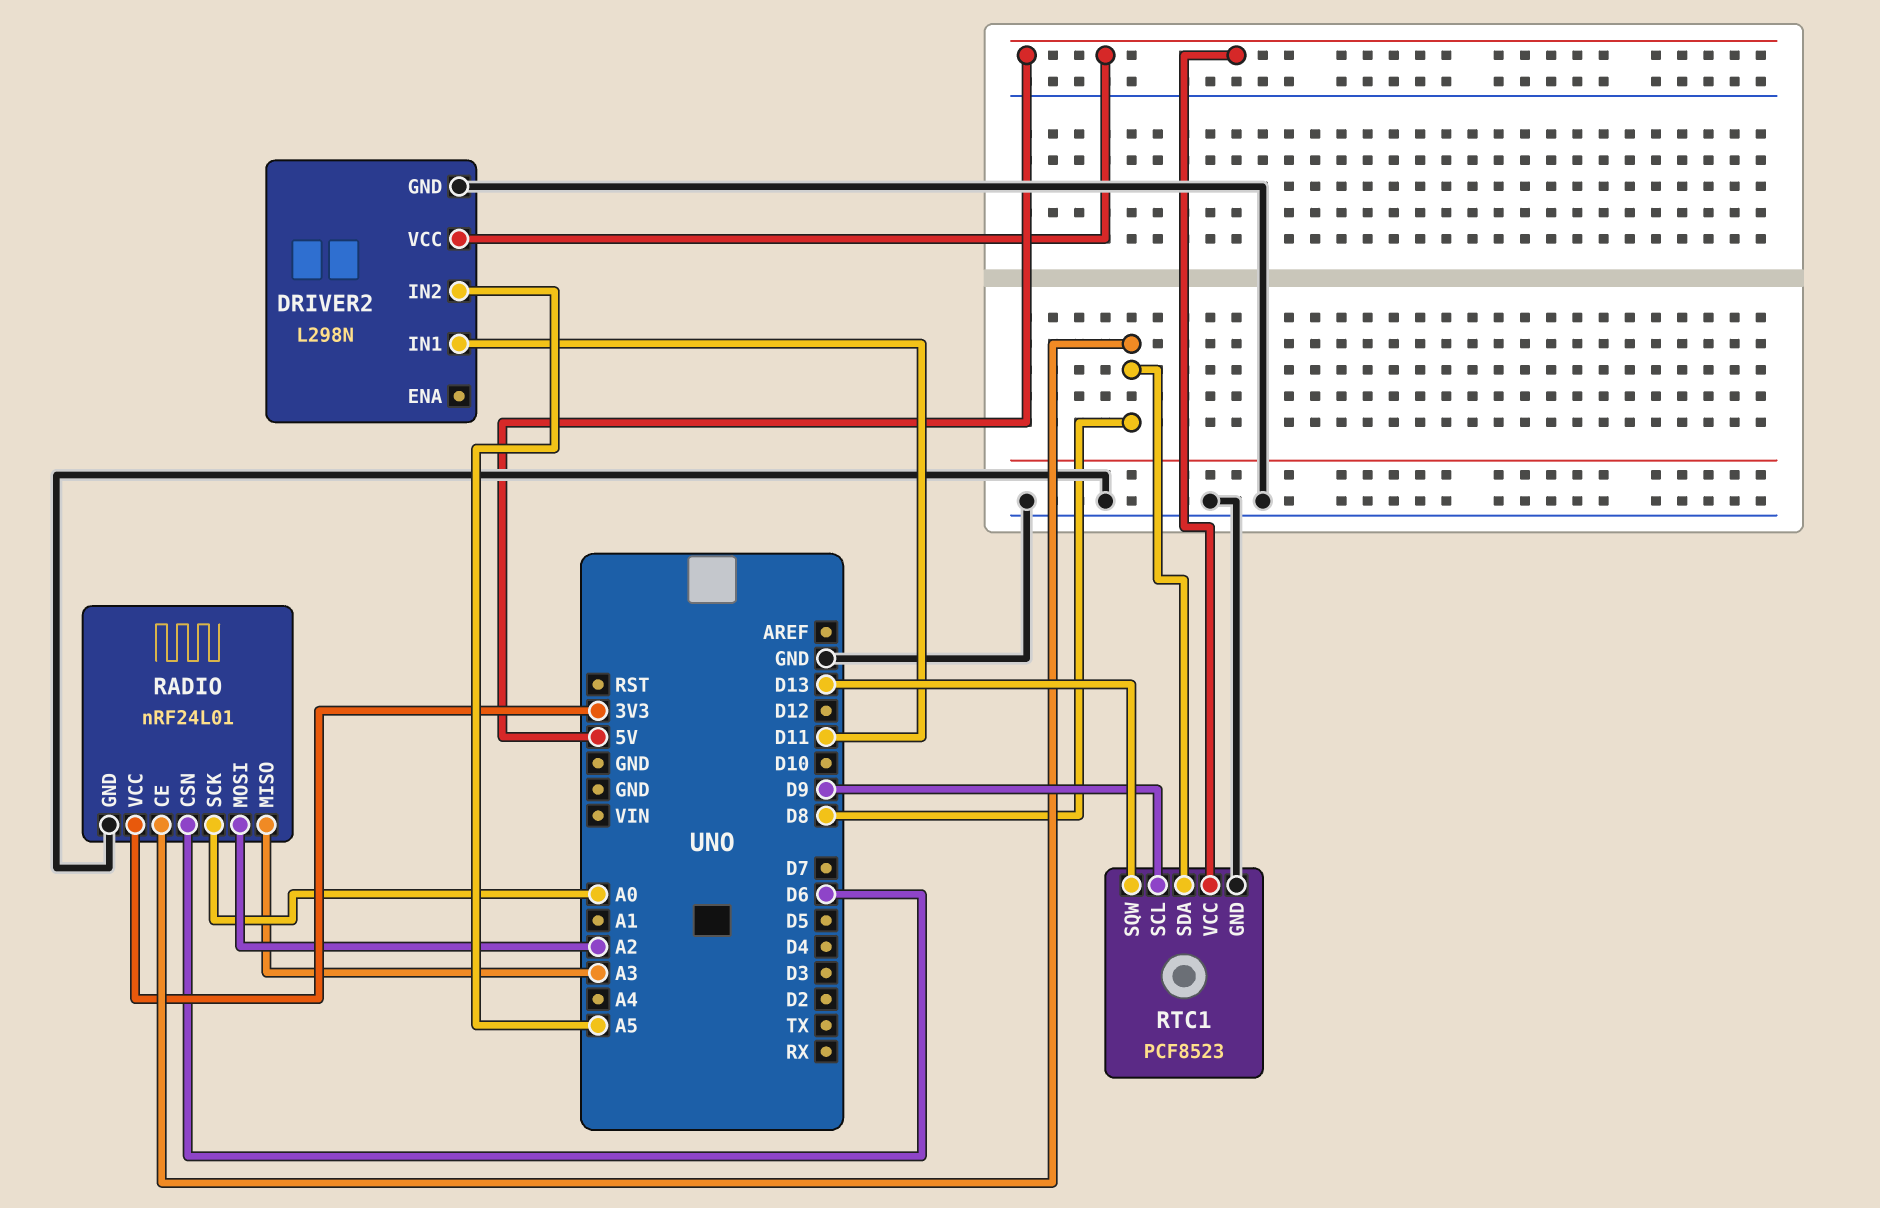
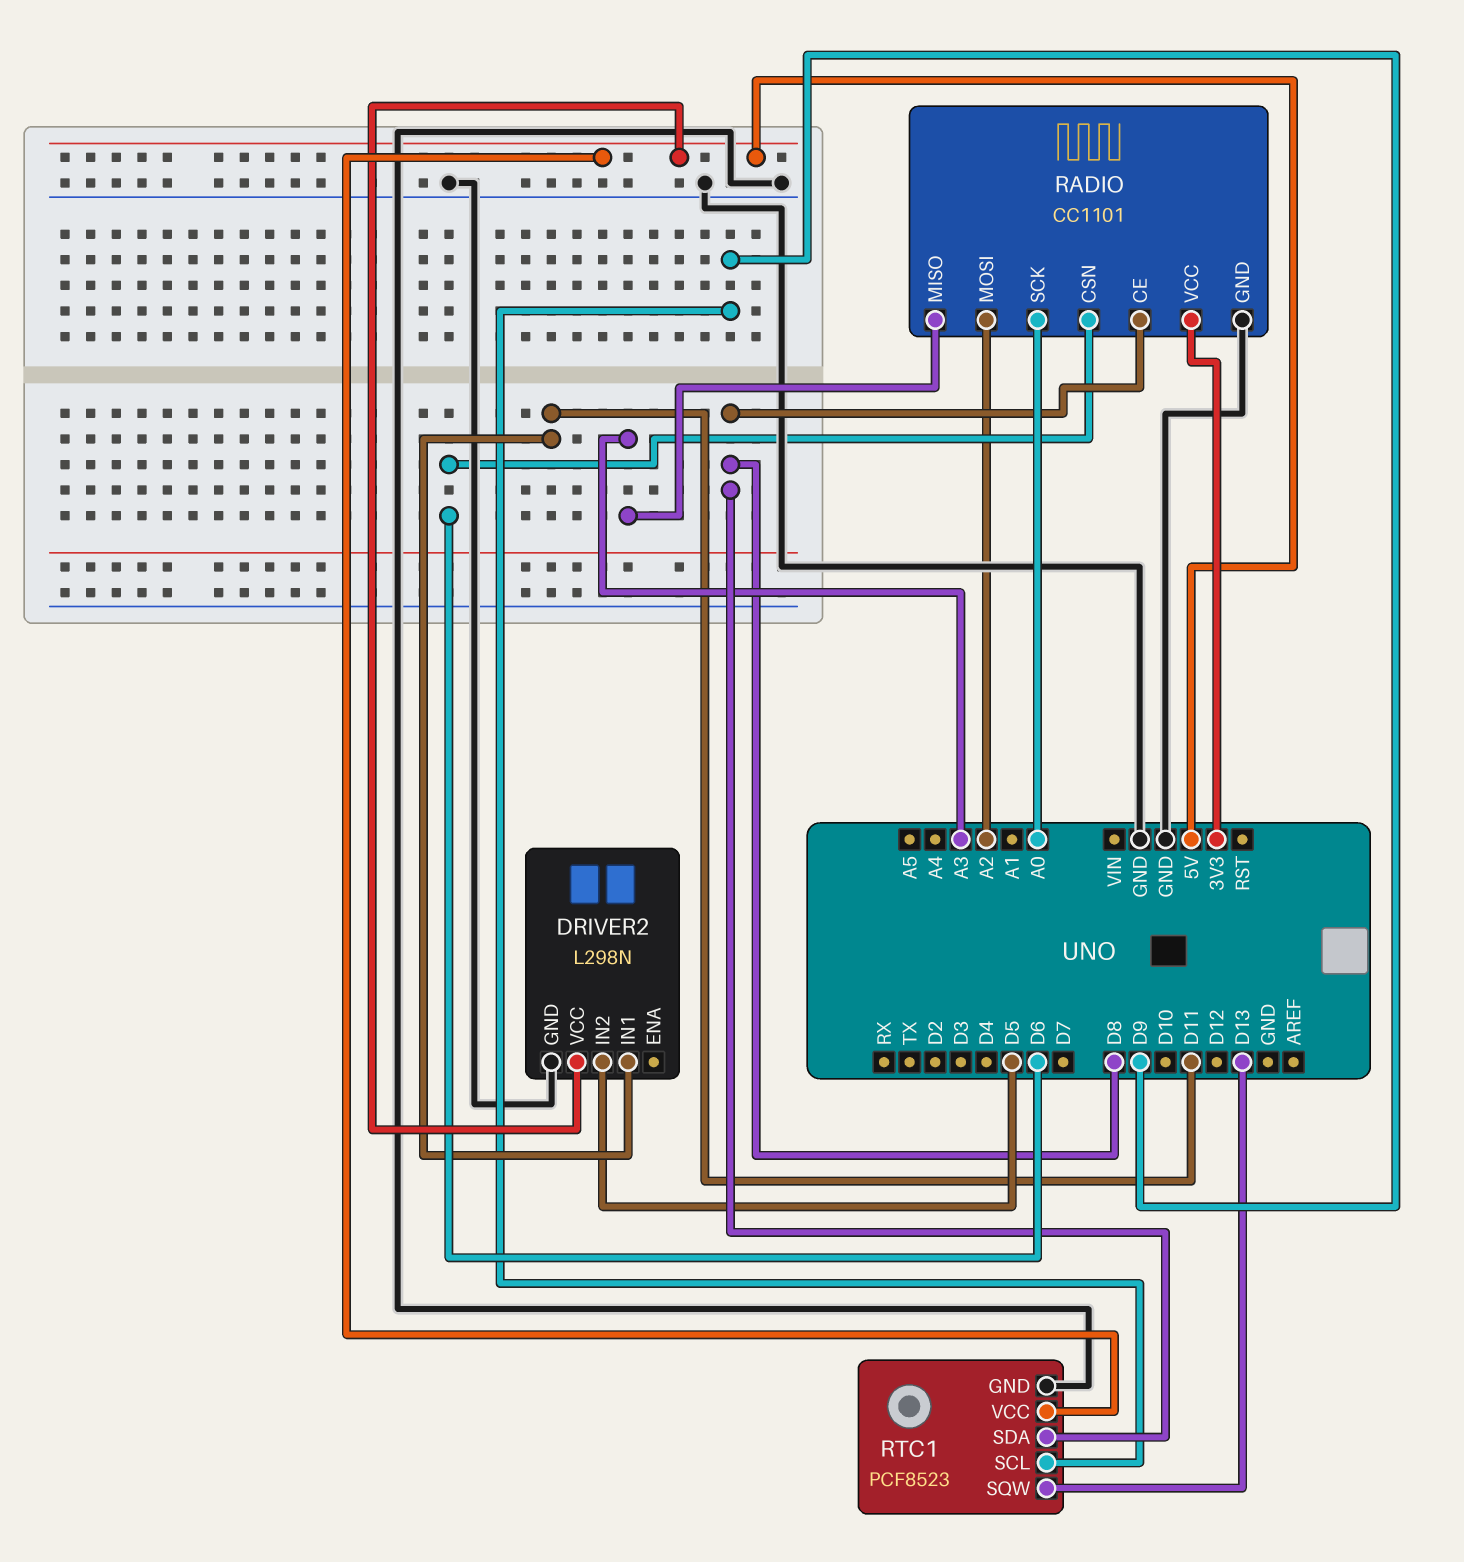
DRIVER2 pin IN2: A5 -> D5
RADIO: nRF24L01 -> CC1101

